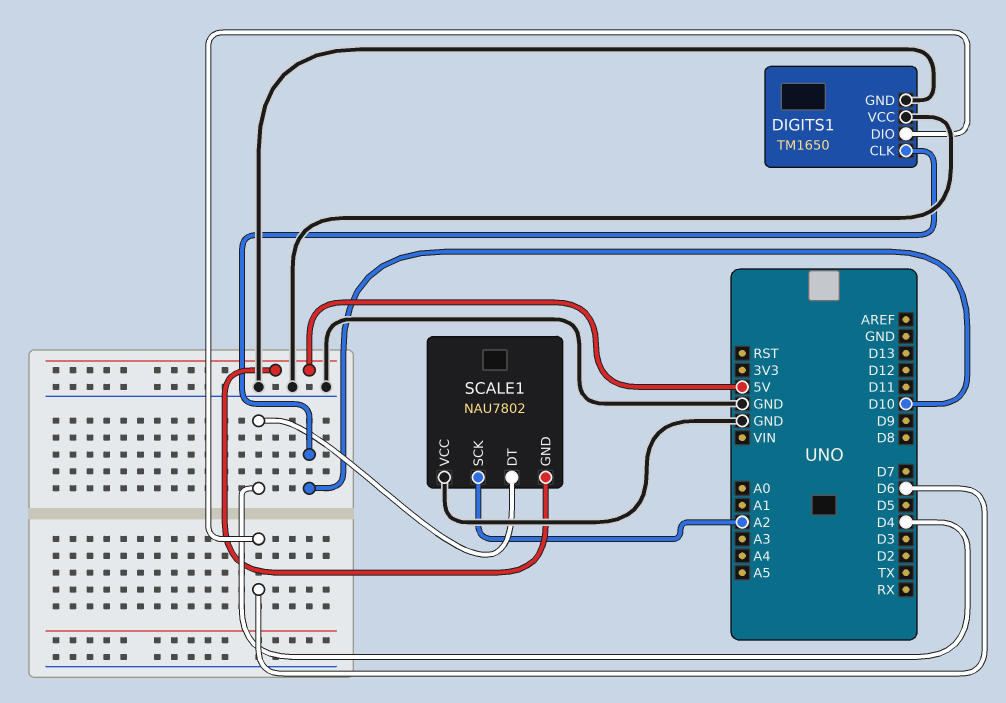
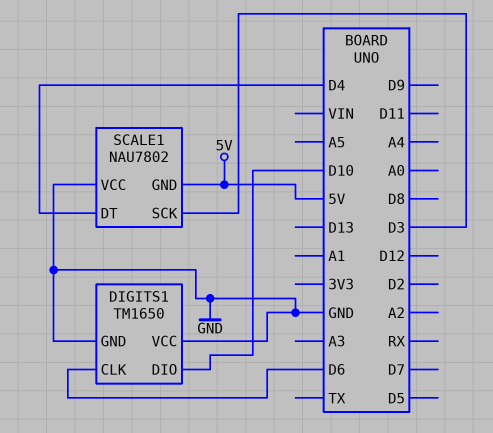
DIGITS1 pin CLK: D10 -> D6
DIGITS1 pin DIO: D6 -> D10
SCALE1 pin SCK: A2 -> D3

